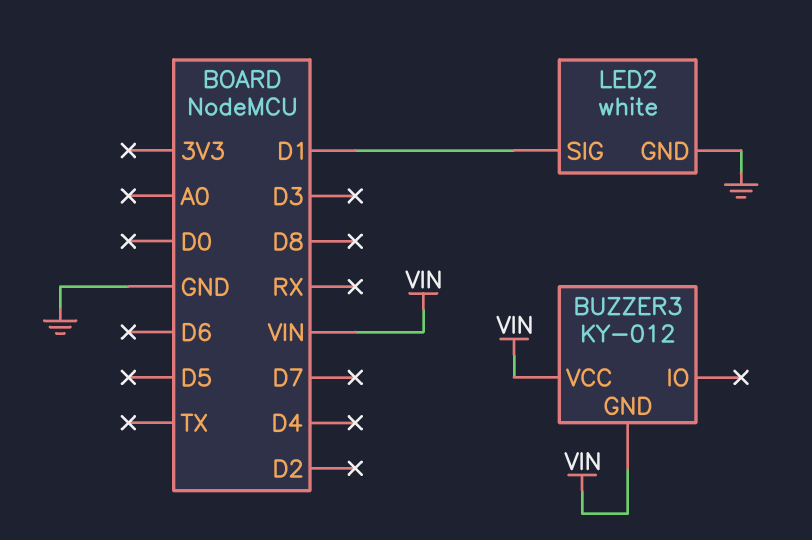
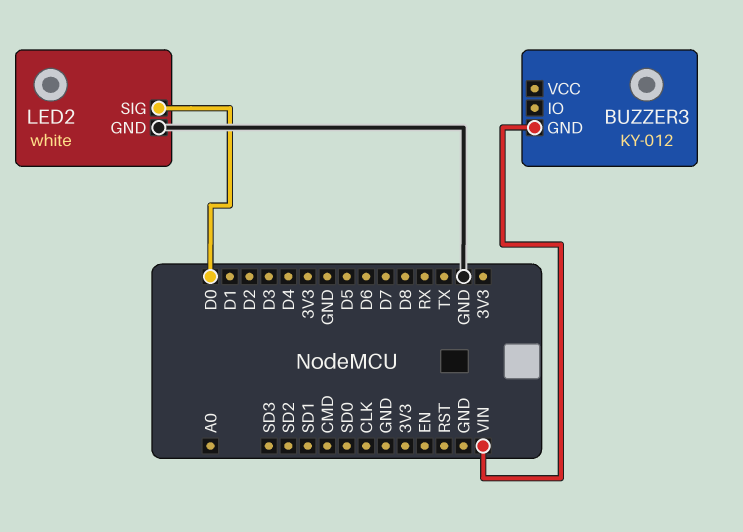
BUZZER3 pin VCC: VIN -> none
LED2 pin SIG: D1 -> D0

